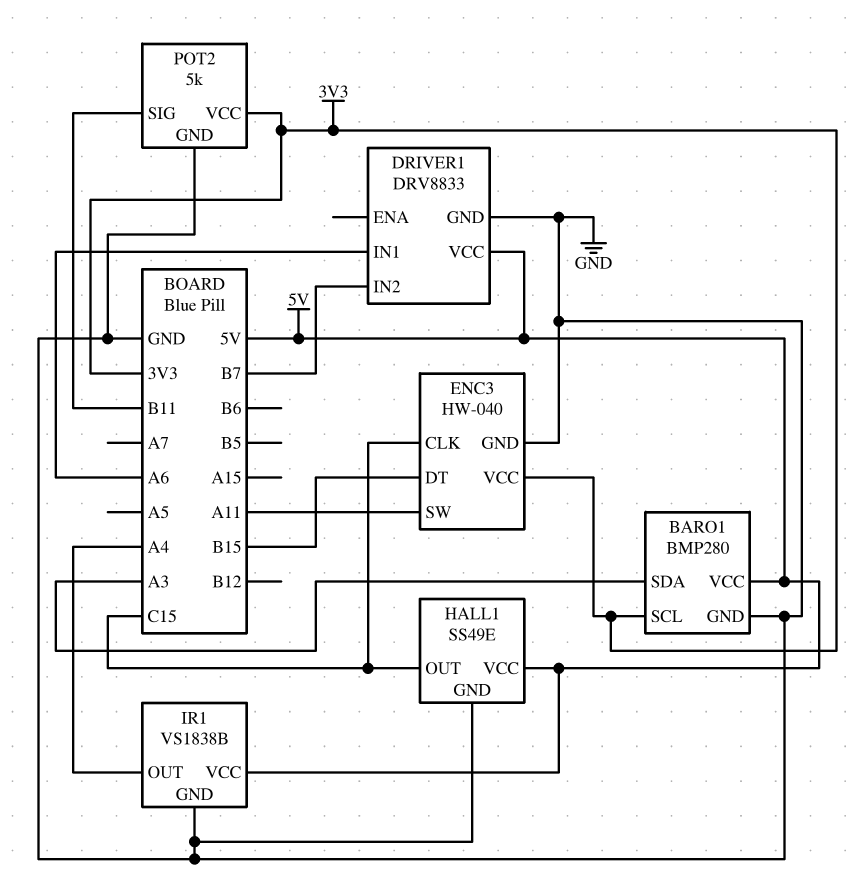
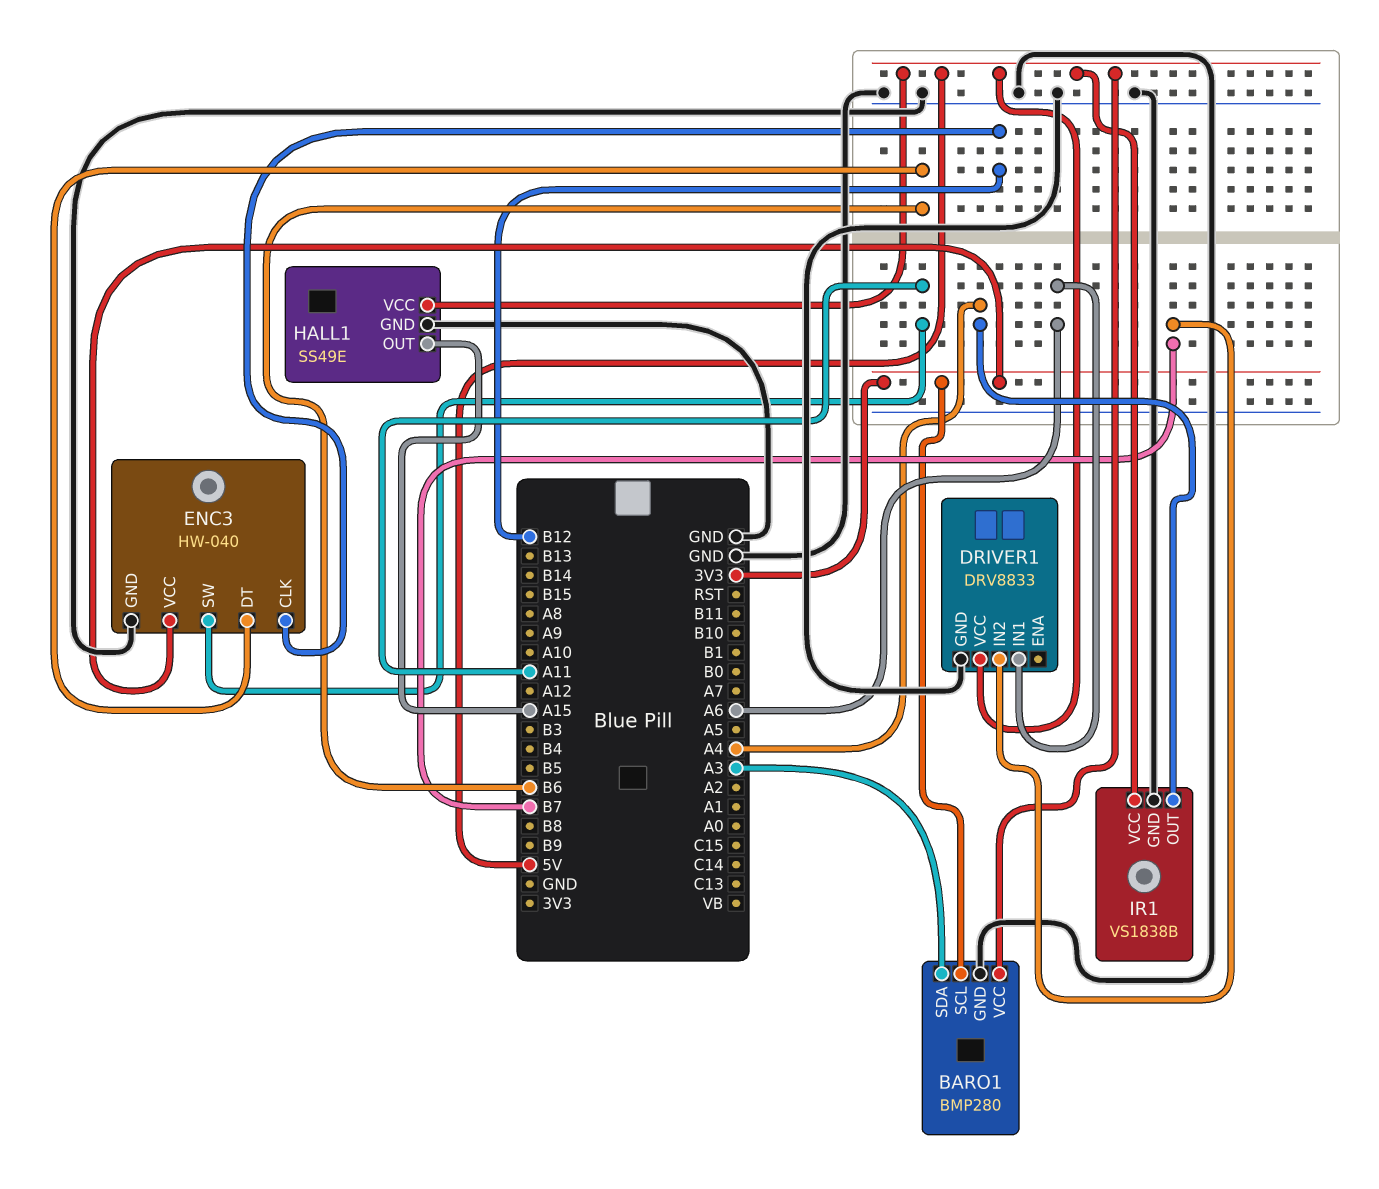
ENC3 pin CLK: C15 -> B12
ENC3 pin DT: B15 -> B6
HALL1 pin OUT: C15 -> A15
POT2: 5k -> none
POT2 pin GND: GND -> none
POT2 pin SIG: B11 -> none
POT2 pin VCC: 3V3 -> none

